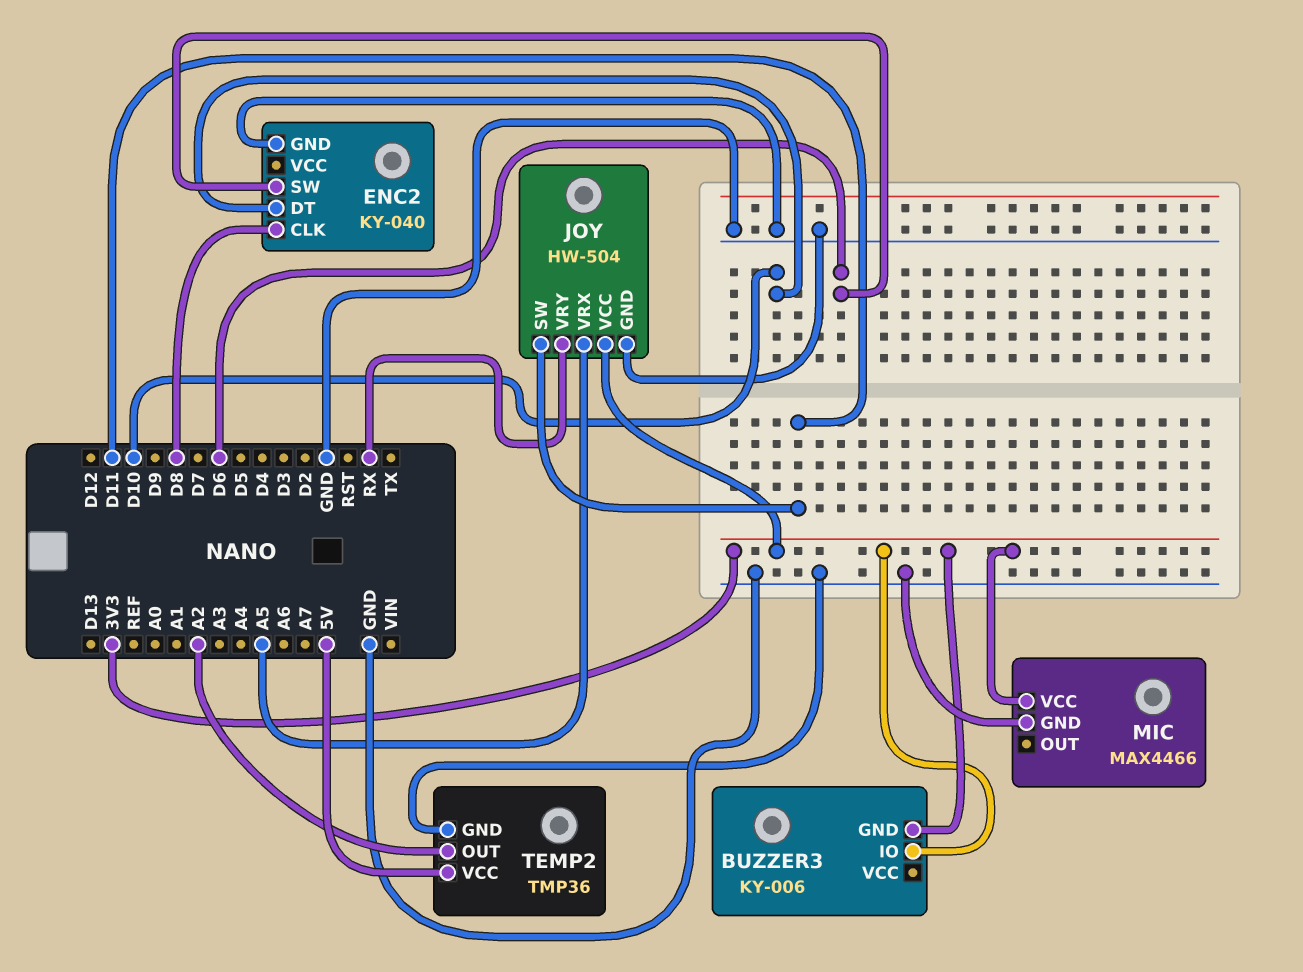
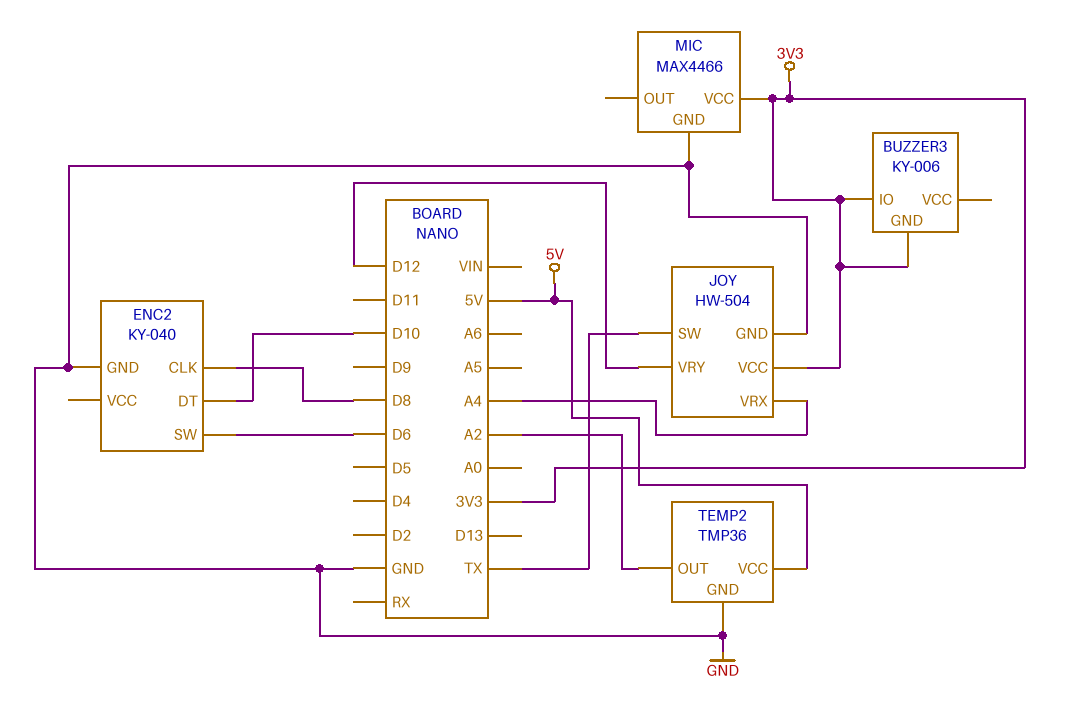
JOY pin SW: D11 -> TX
JOY pin VRX: A5 -> A4
JOY pin VRY: RX -> D12

